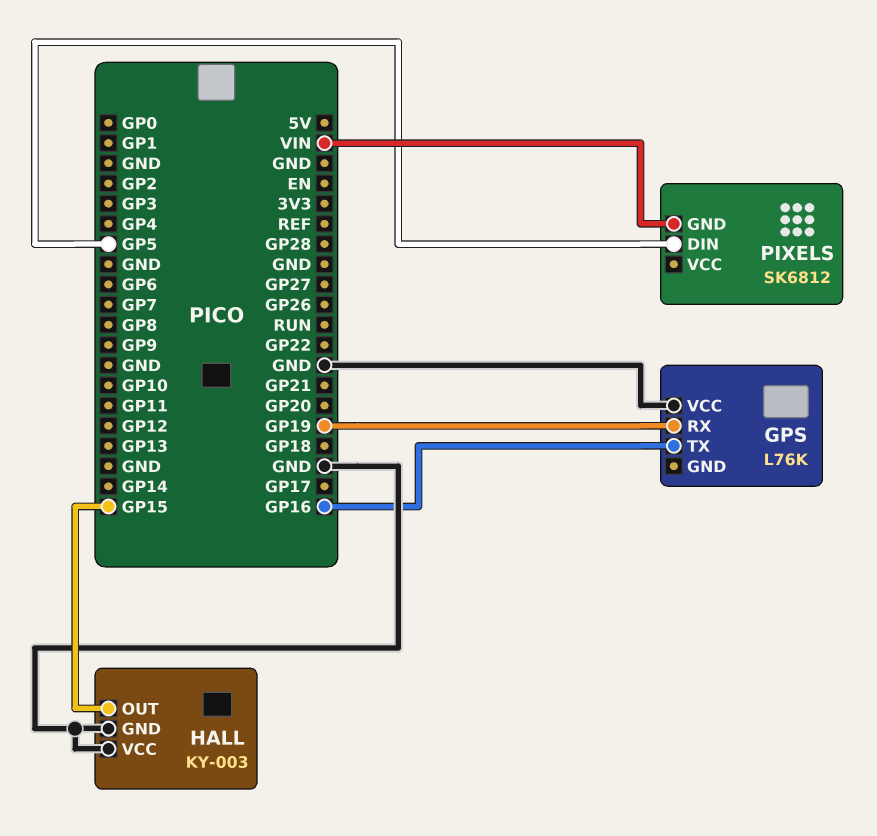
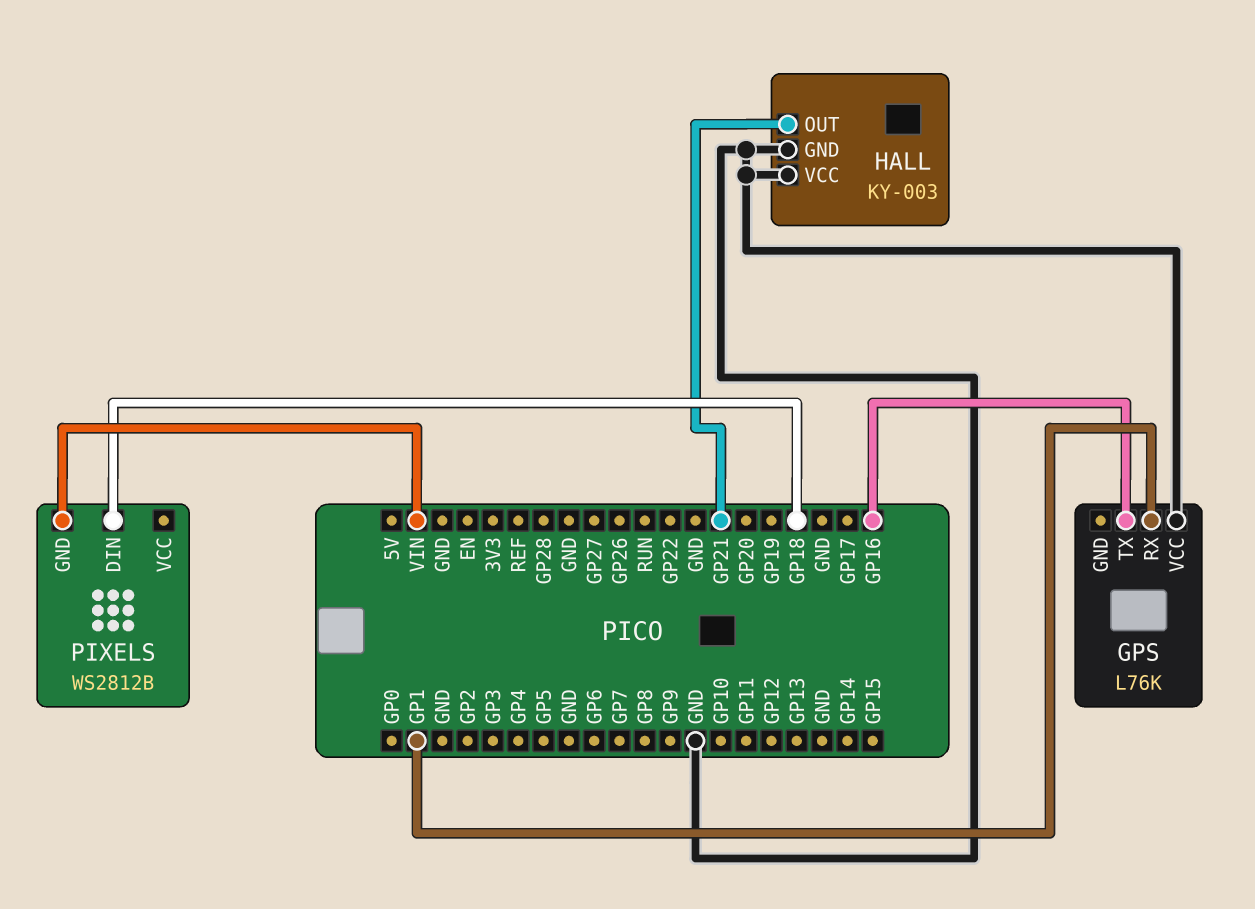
GPS pin RX: GP19 -> GP1
HALL pin OUT: GP15 -> GP21
PIXELS: SK6812 -> WS2812B
PIXELS pin DIN: GP5 -> GP18

